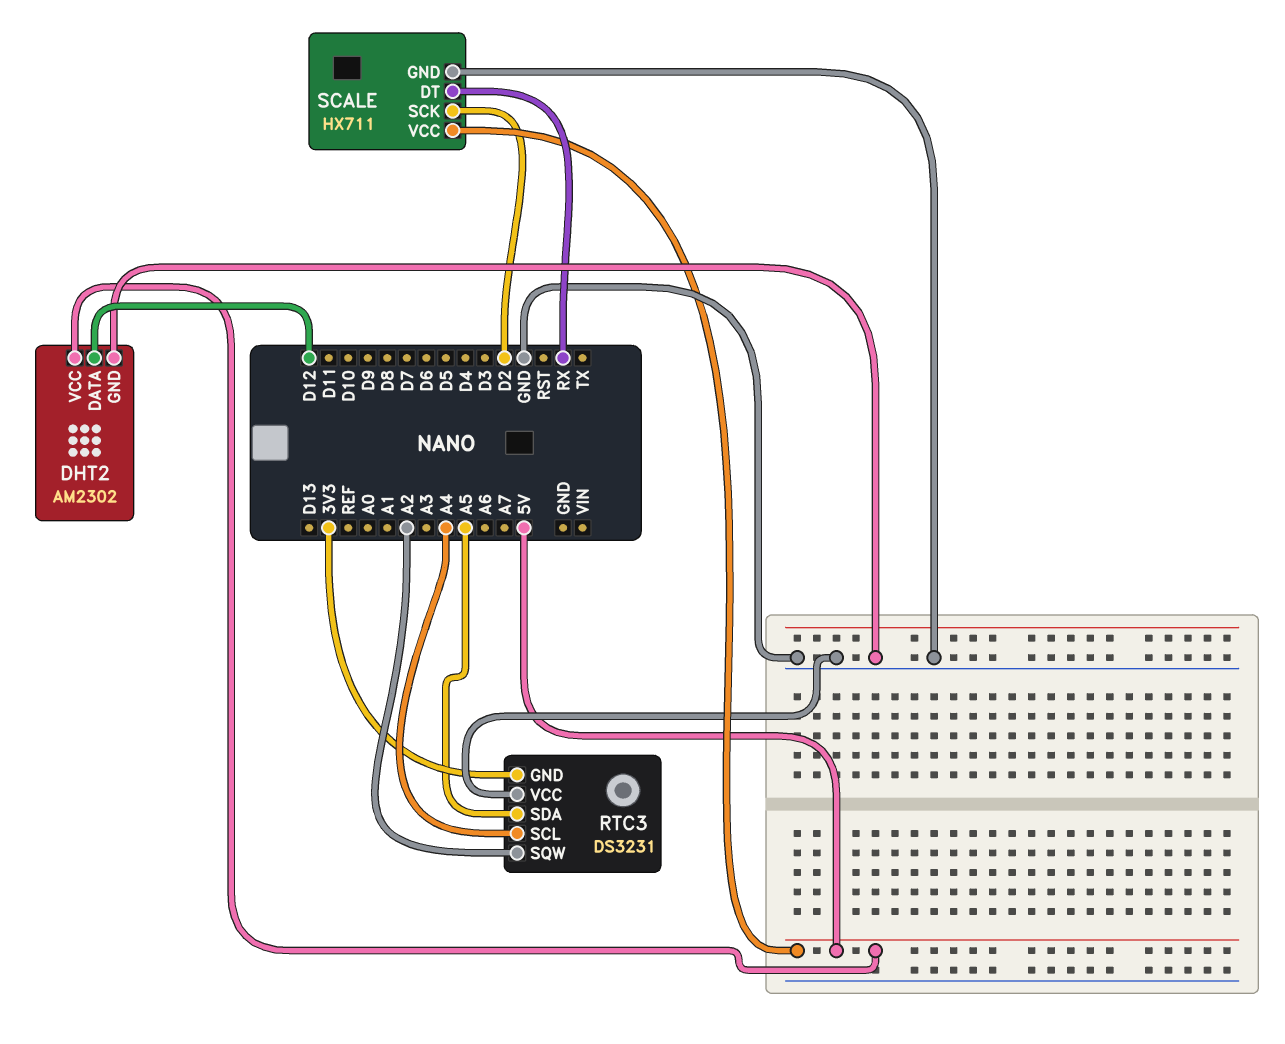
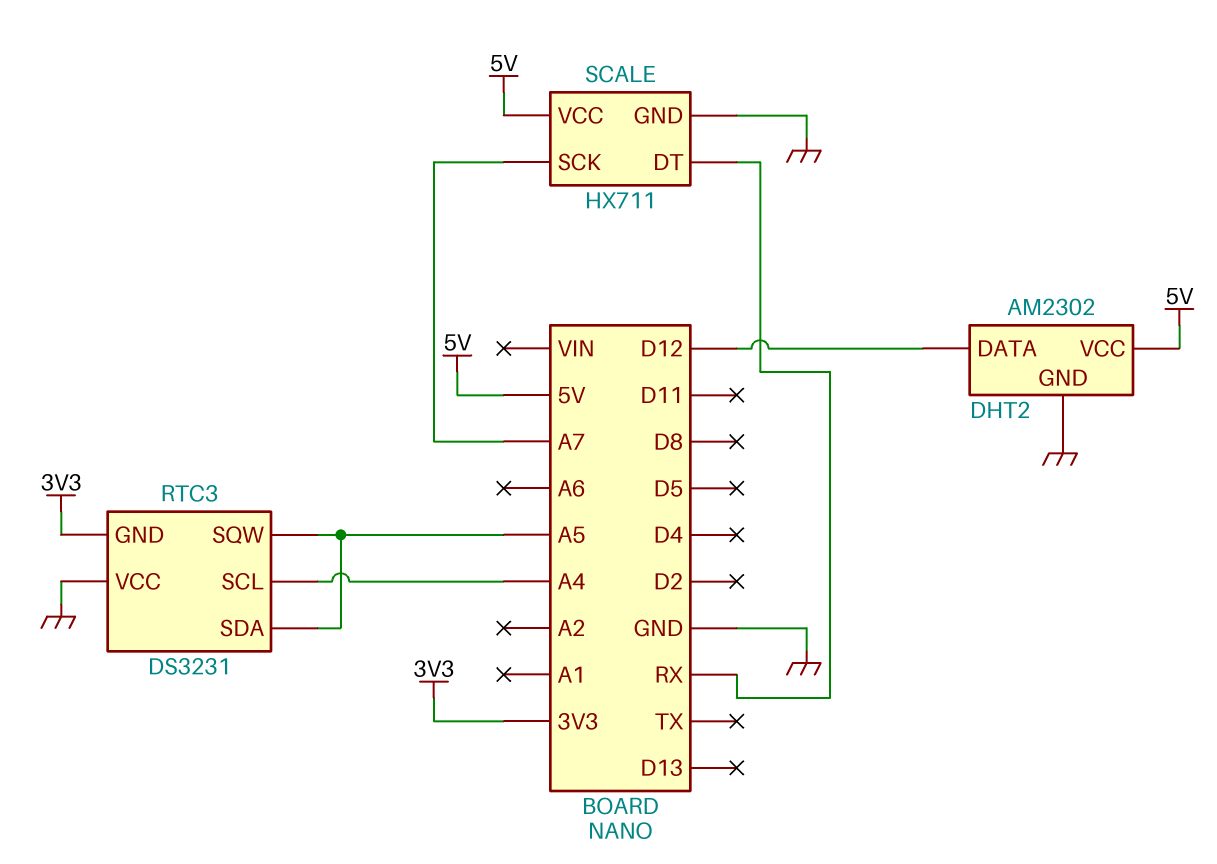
RTC3 pin SQW: A2 -> A5
SCALE pin SCK: D2 -> A7

